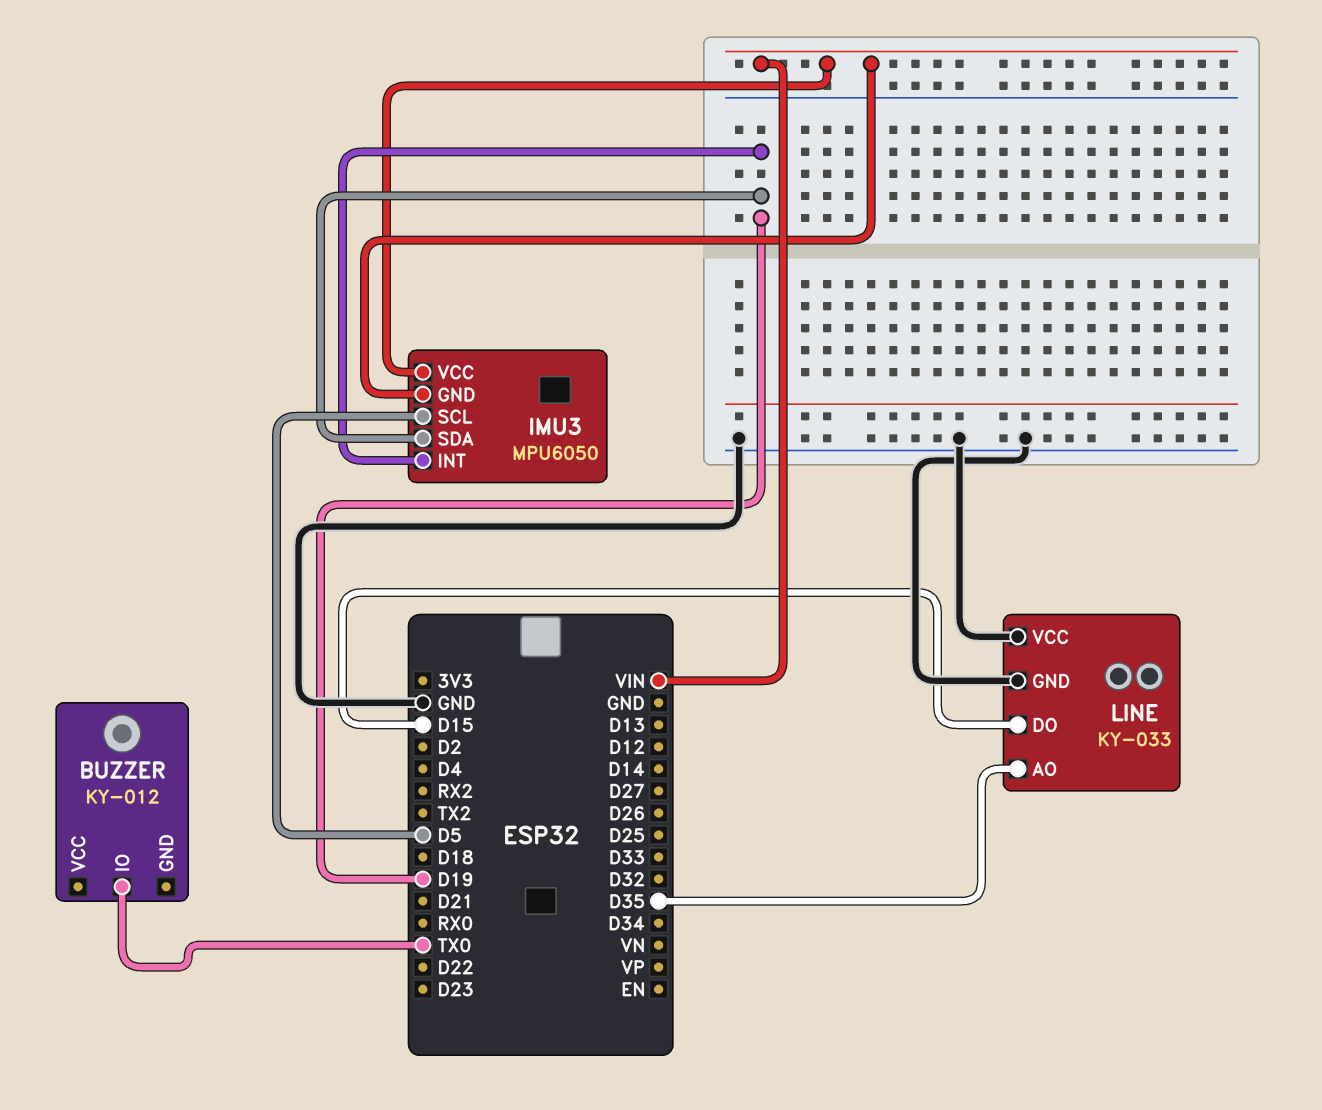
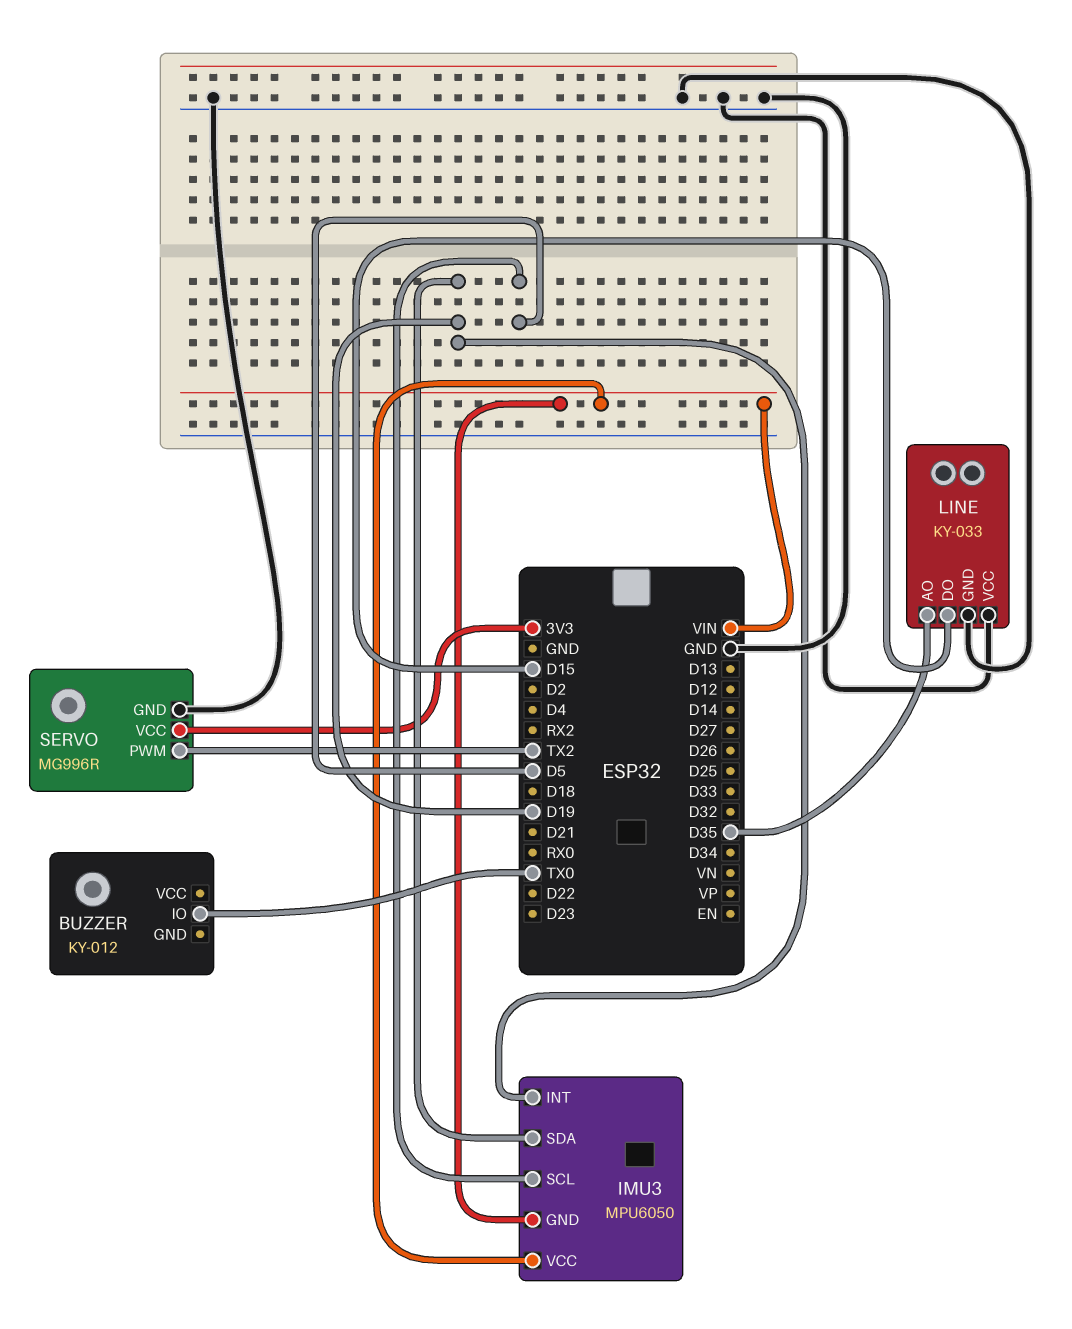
SERVO: none -> MG996R
SERVO pin GND: none -> GND
SERVO pin PWM: none -> TX2
SERVO pin VCC: none -> 3V3

